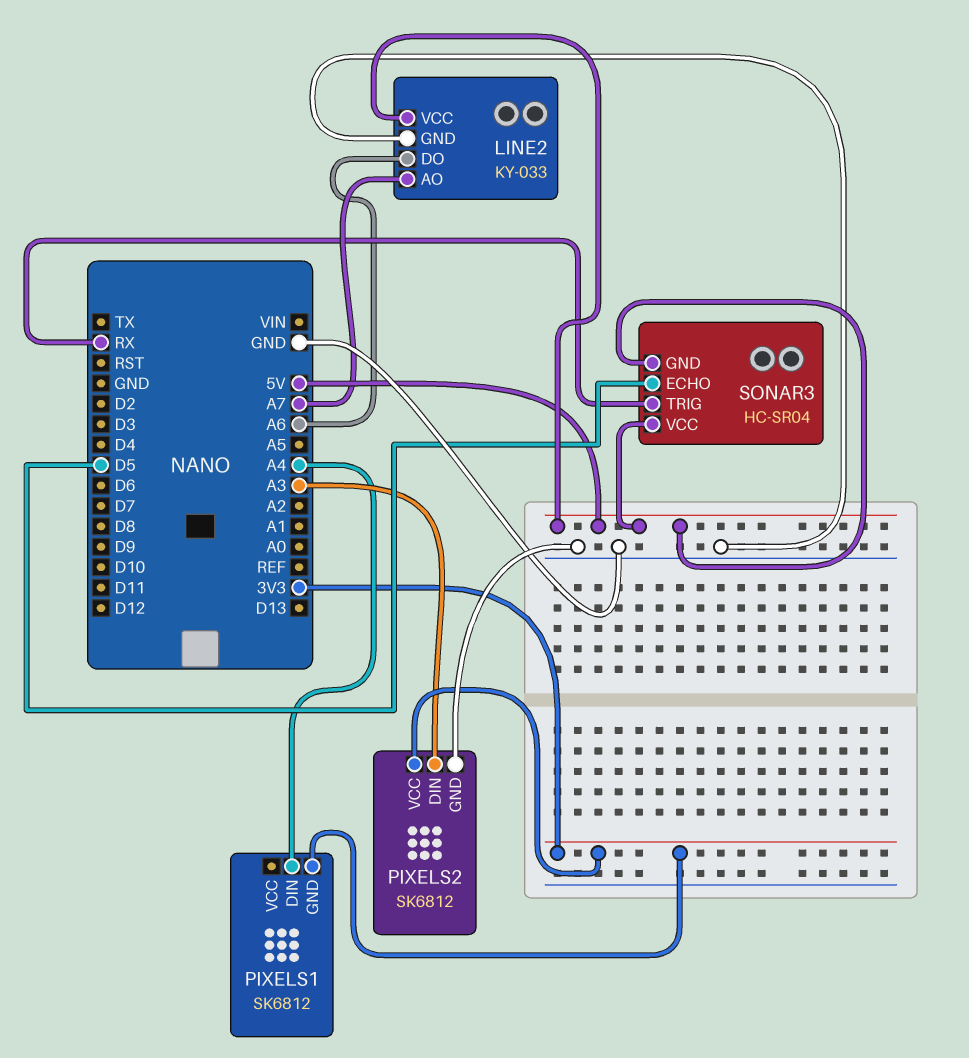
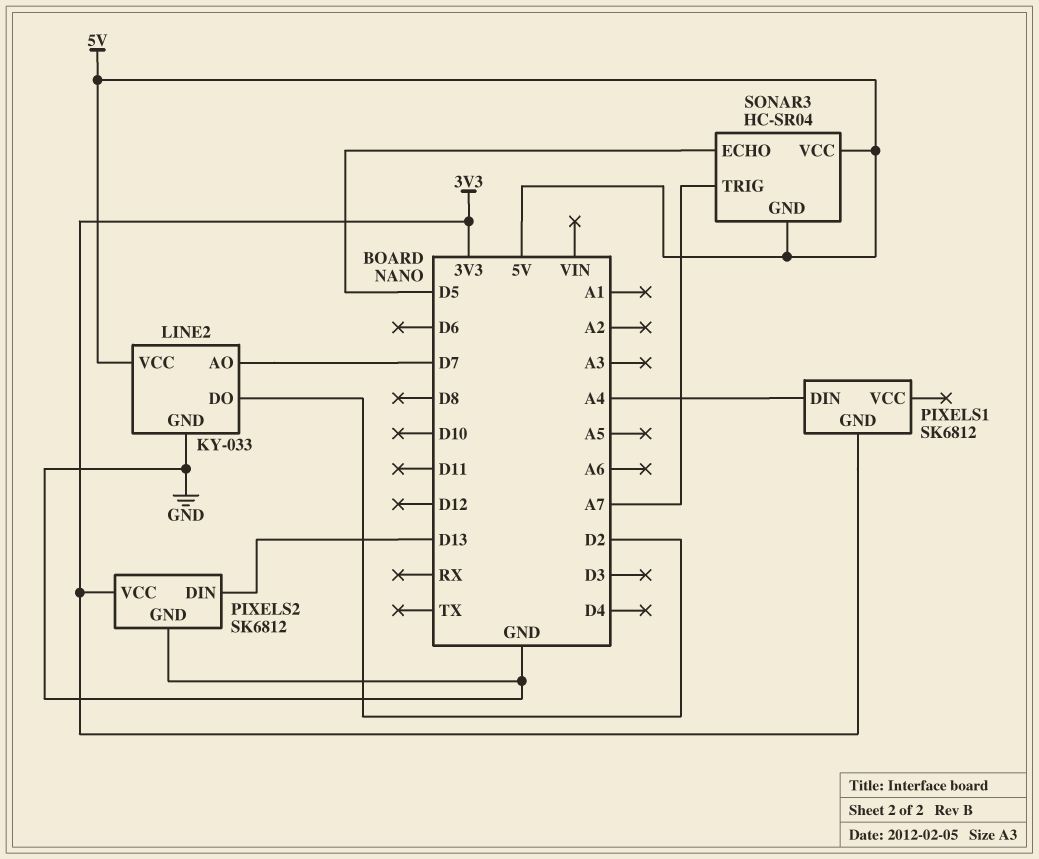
LINE2 pin AO: A7 -> D7
LINE2 pin DO: A6 -> D2
PIXELS2 pin DIN: A3 -> D13
SONAR3 pin TRIG: RX -> A7

